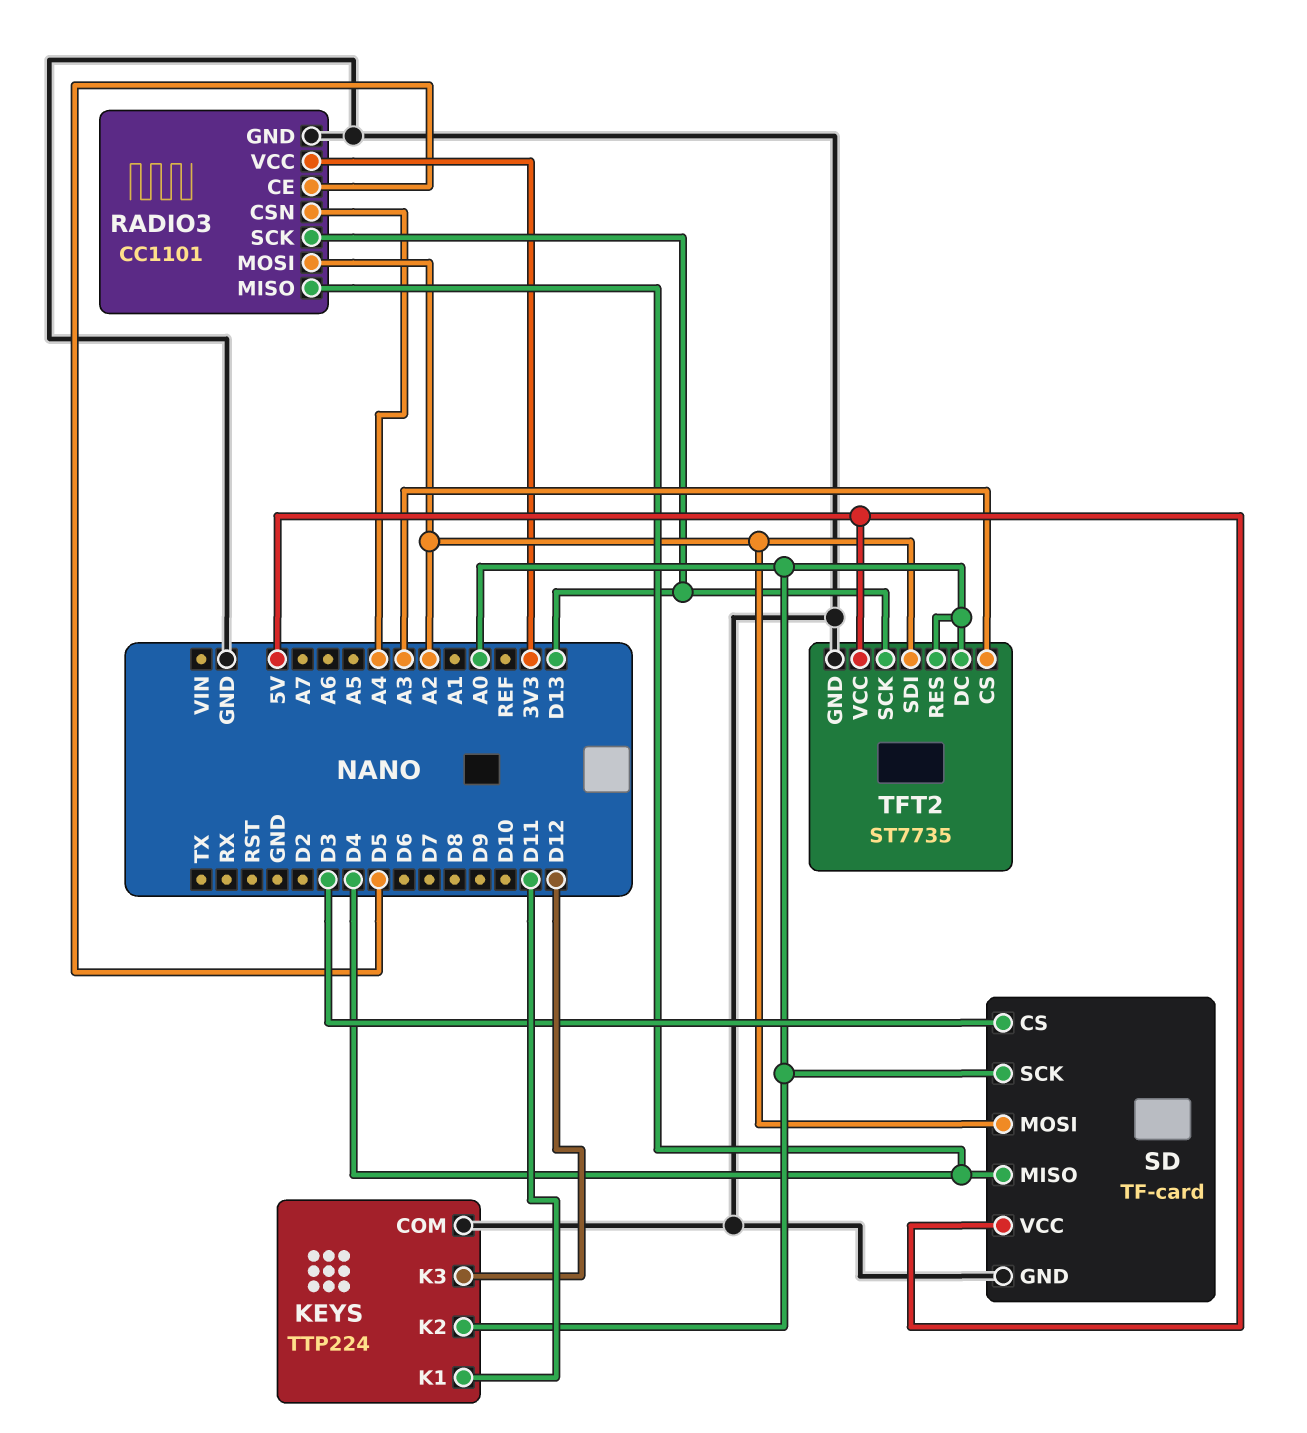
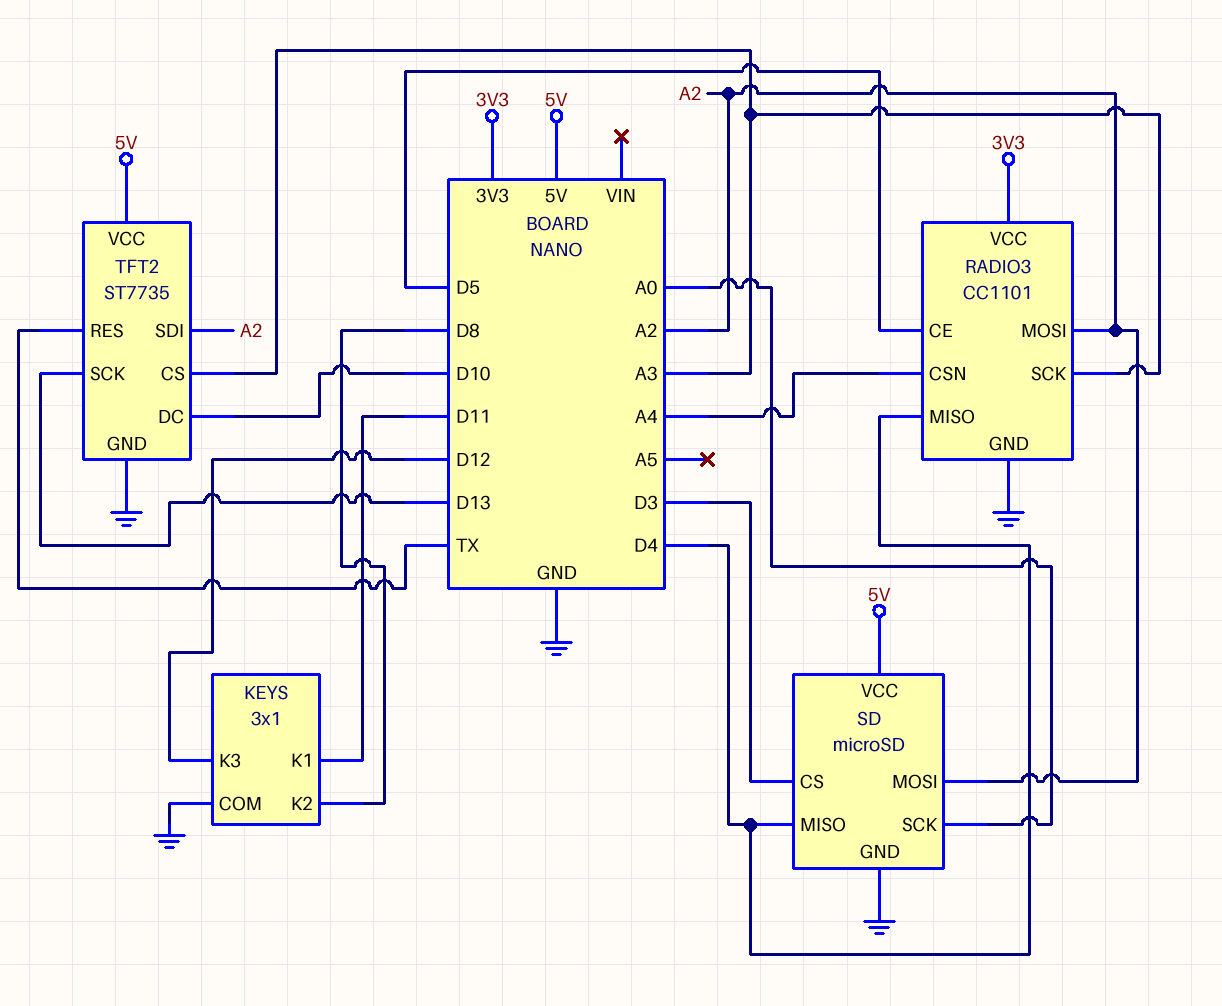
KEYS: TTP224 -> 3x1
KEYS pin K2: A0 -> D8
RADIO3 pin SCK: D13 -> A3
SD: TF-card -> microSD
TFT2 pin DC: A0 -> D10
TFT2 pin RES: A0 -> TX

